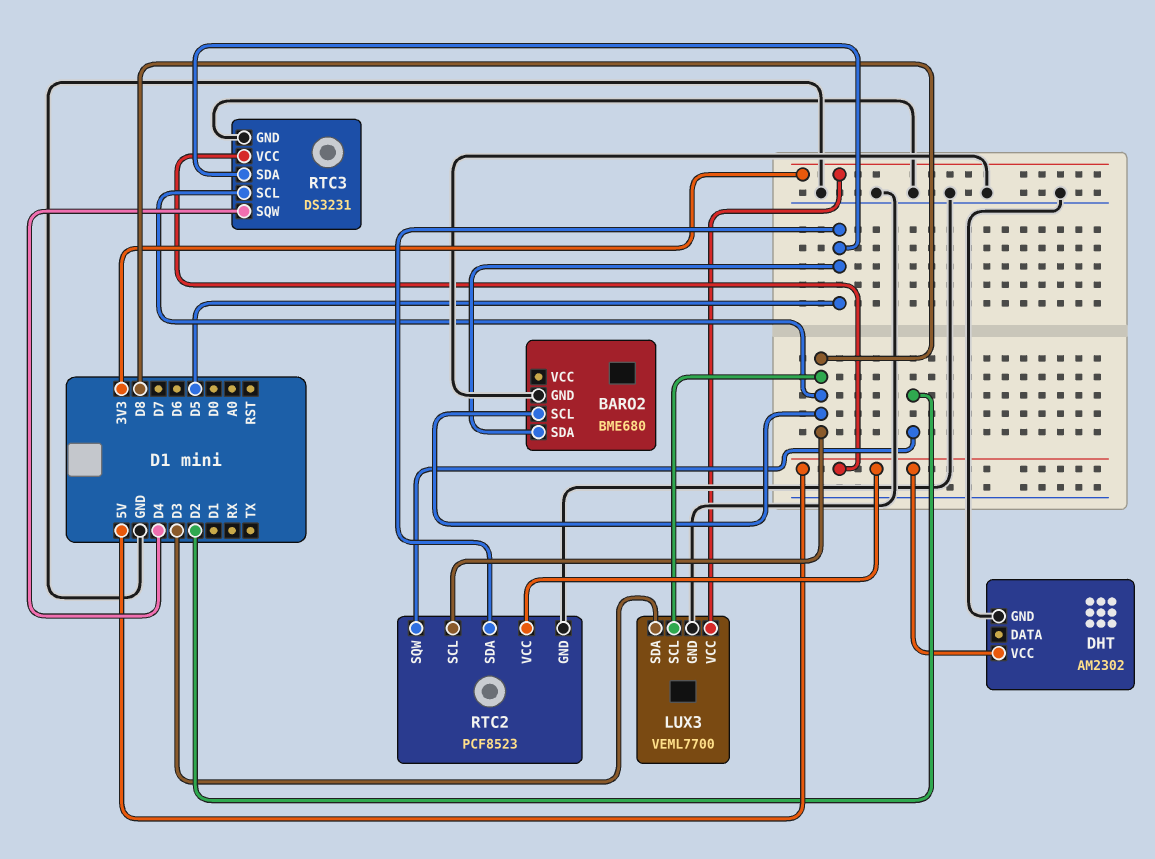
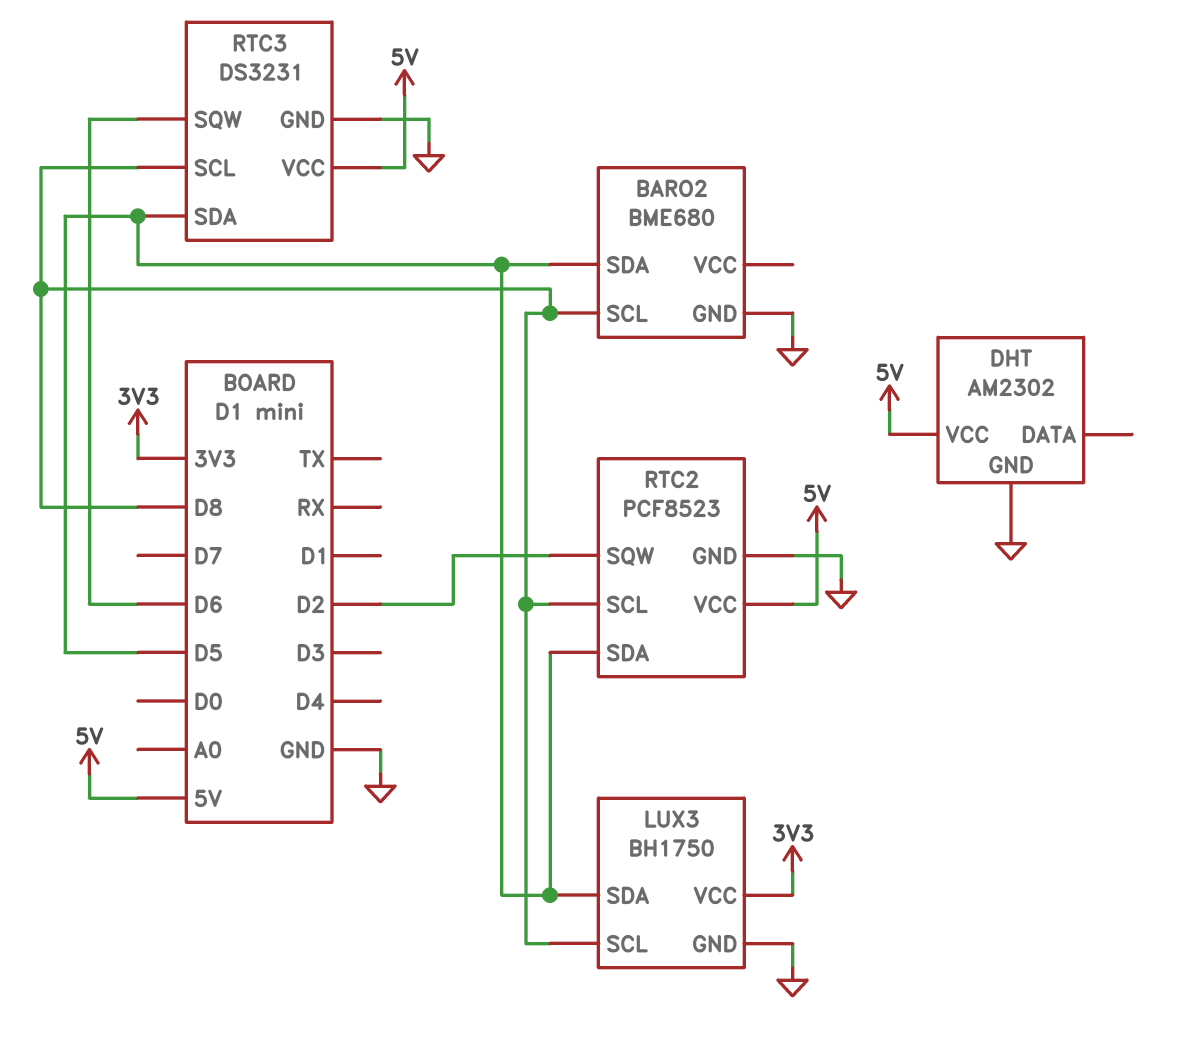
LUX3: VEML7700 -> BH1750
LUX3 pin SDA: D3 -> D5
RTC3 pin SQW: D4 -> D6

